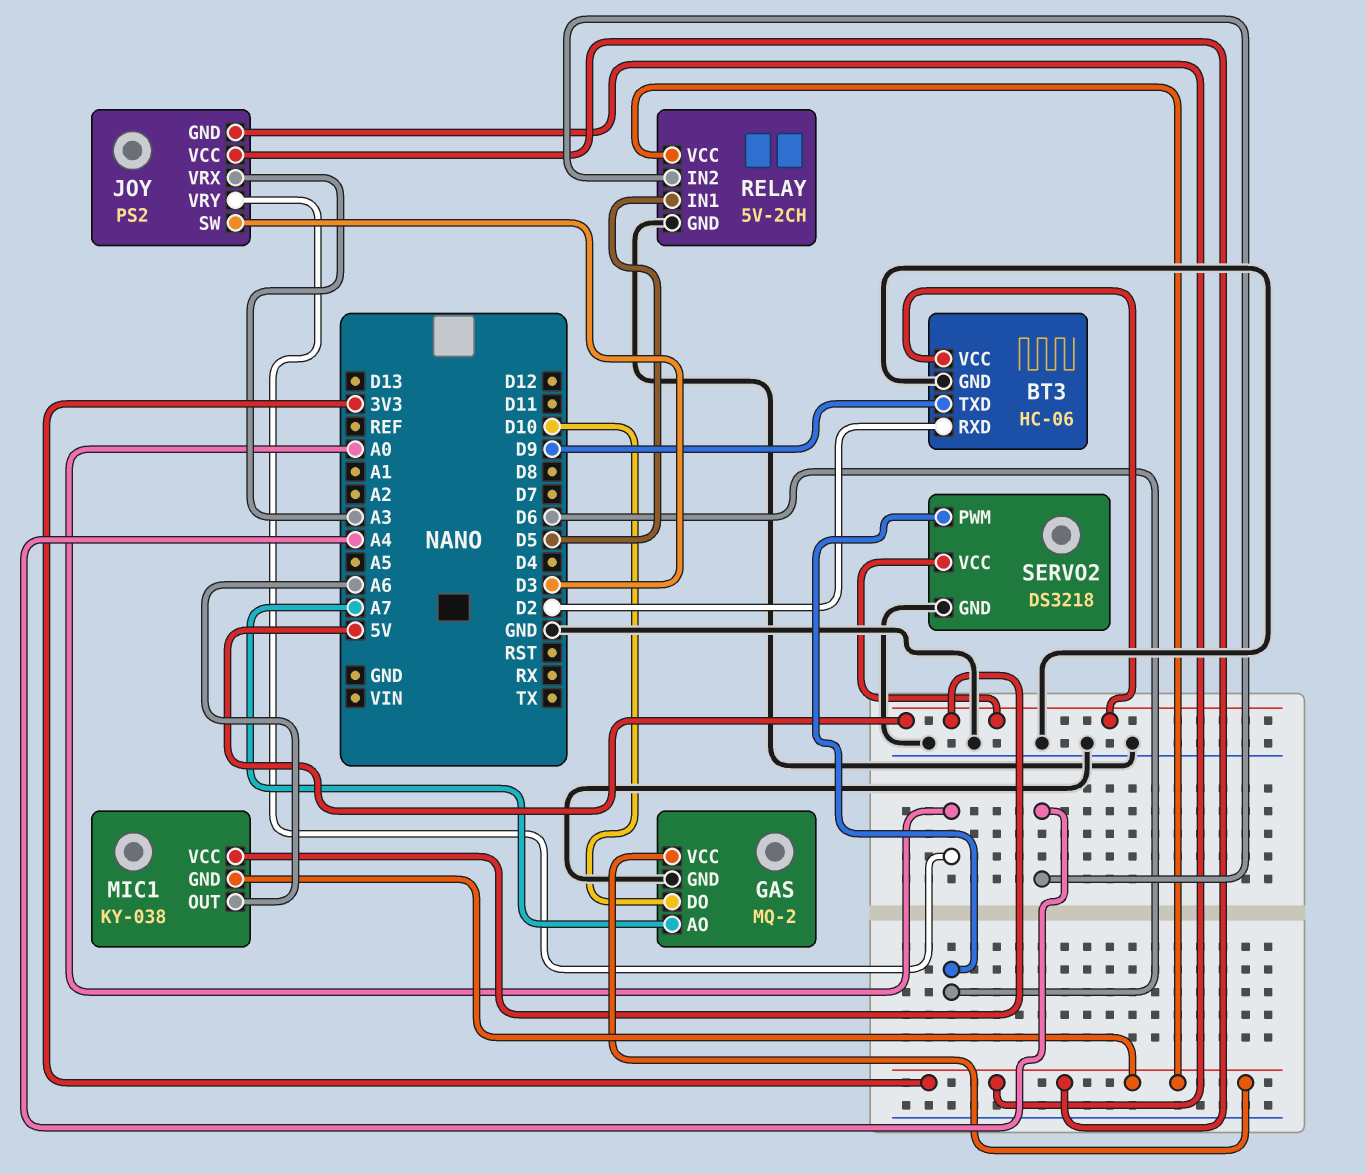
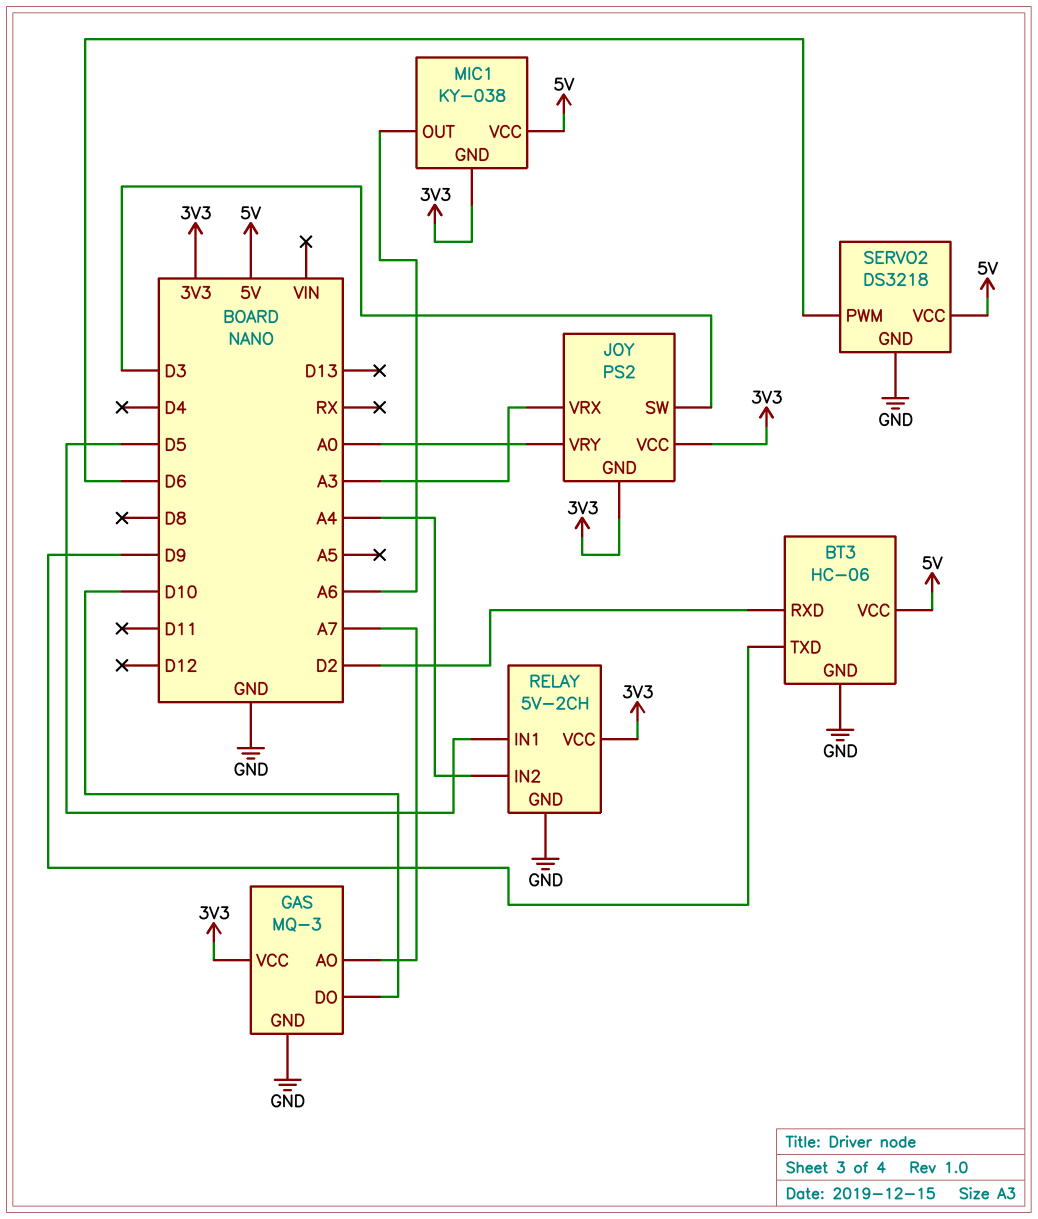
GAS: MQ-2 -> MQ-3

